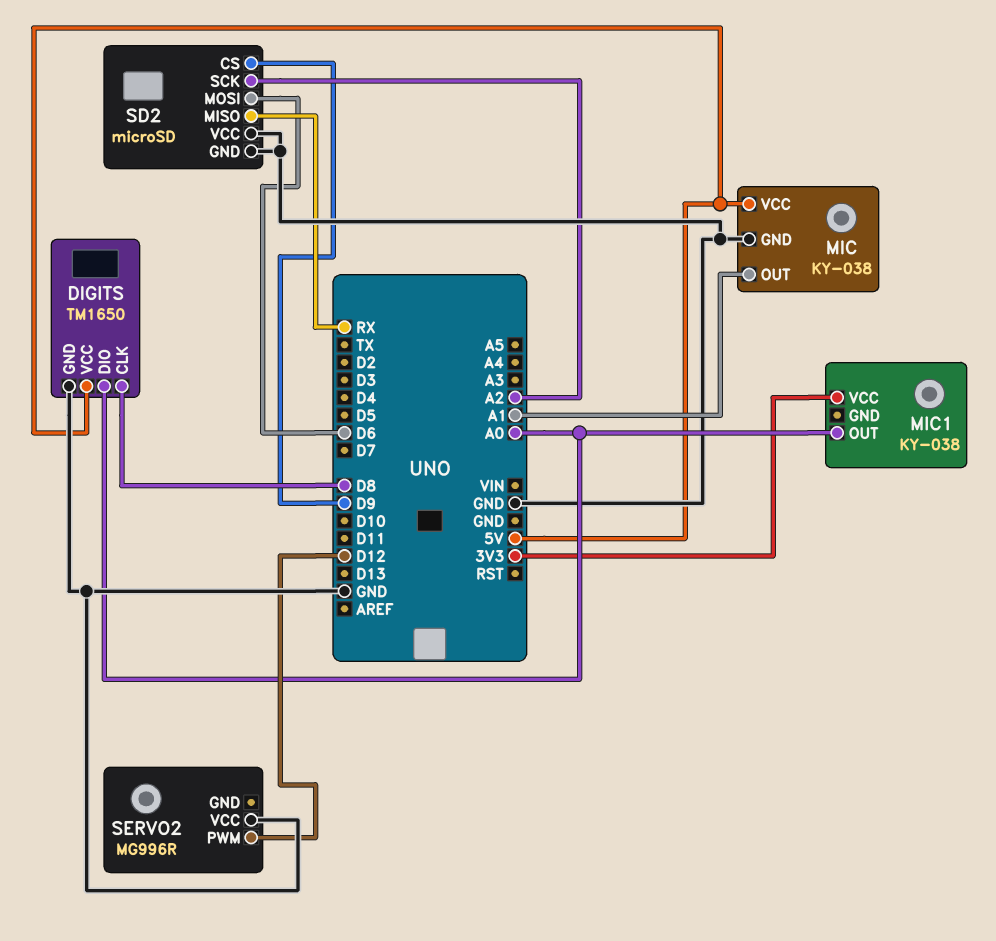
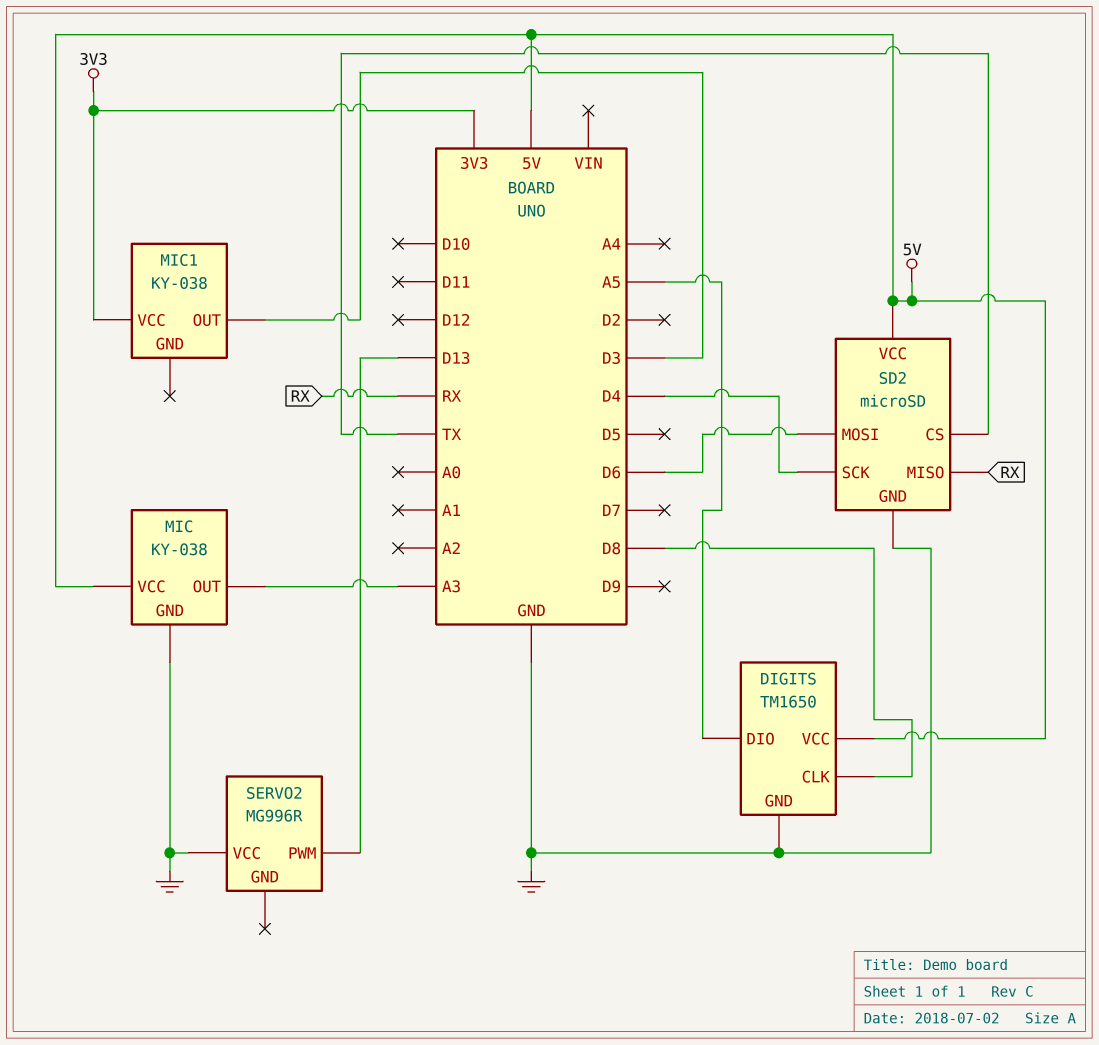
DIGITS pin DIO: A0 -> A5
MIC pin OUT: A1 -> A3
MIC1 pin OUT: A0 -> D3
SD2 pin CS: D9 -> TX
SD2 pin SCK: A2 -> D4
SD2 pin VCC: GND -> 5V
SERVO2 pin PWM: D12 -> D13

